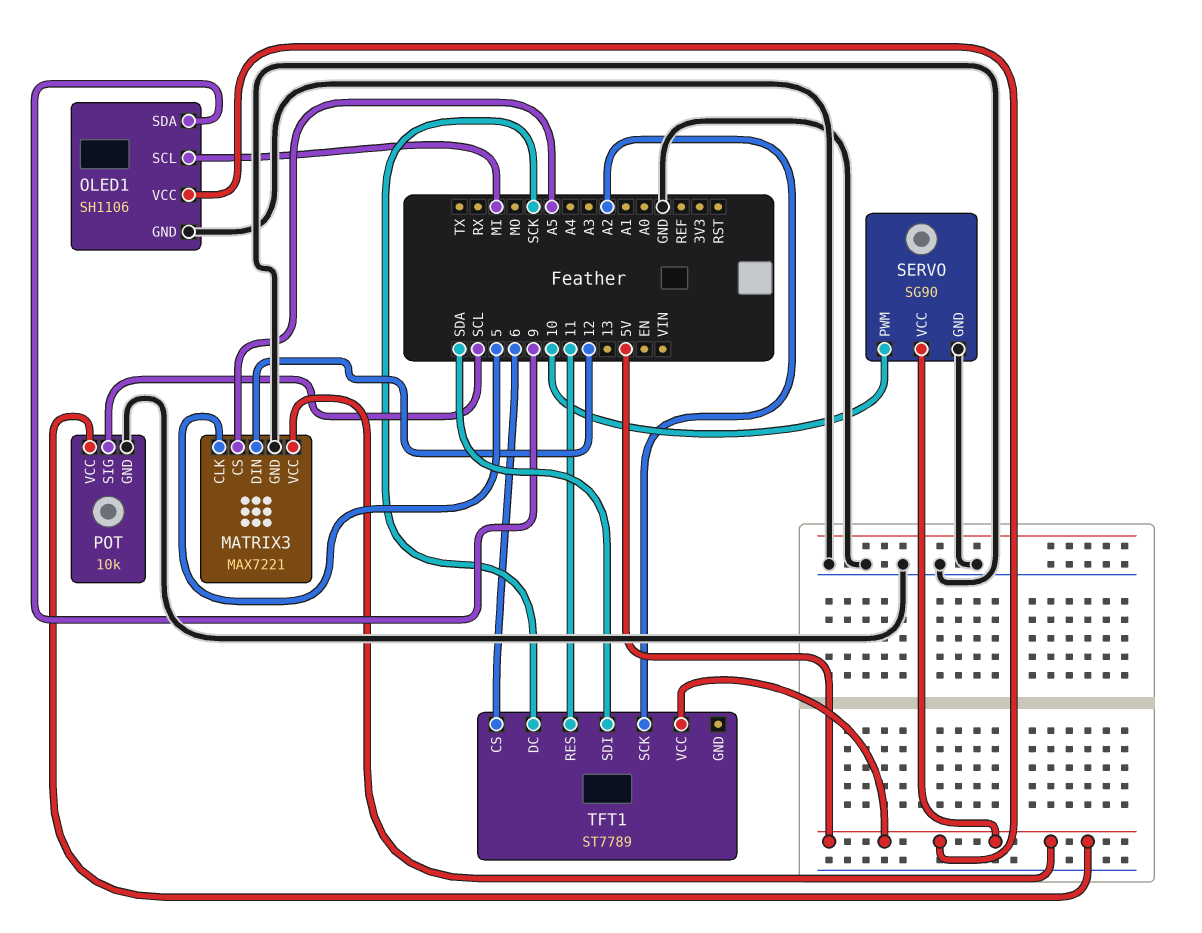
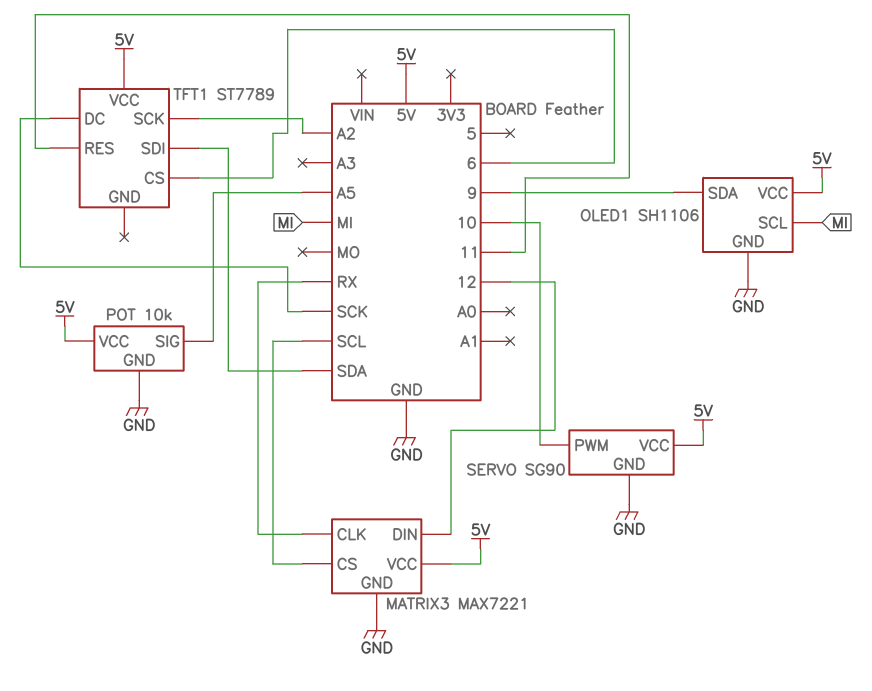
MATRIX3 pin CLK: 5 -> RX
MATRIX3 pin CS: A5 -> SCL
POT pin SIG: SCL -> A5

